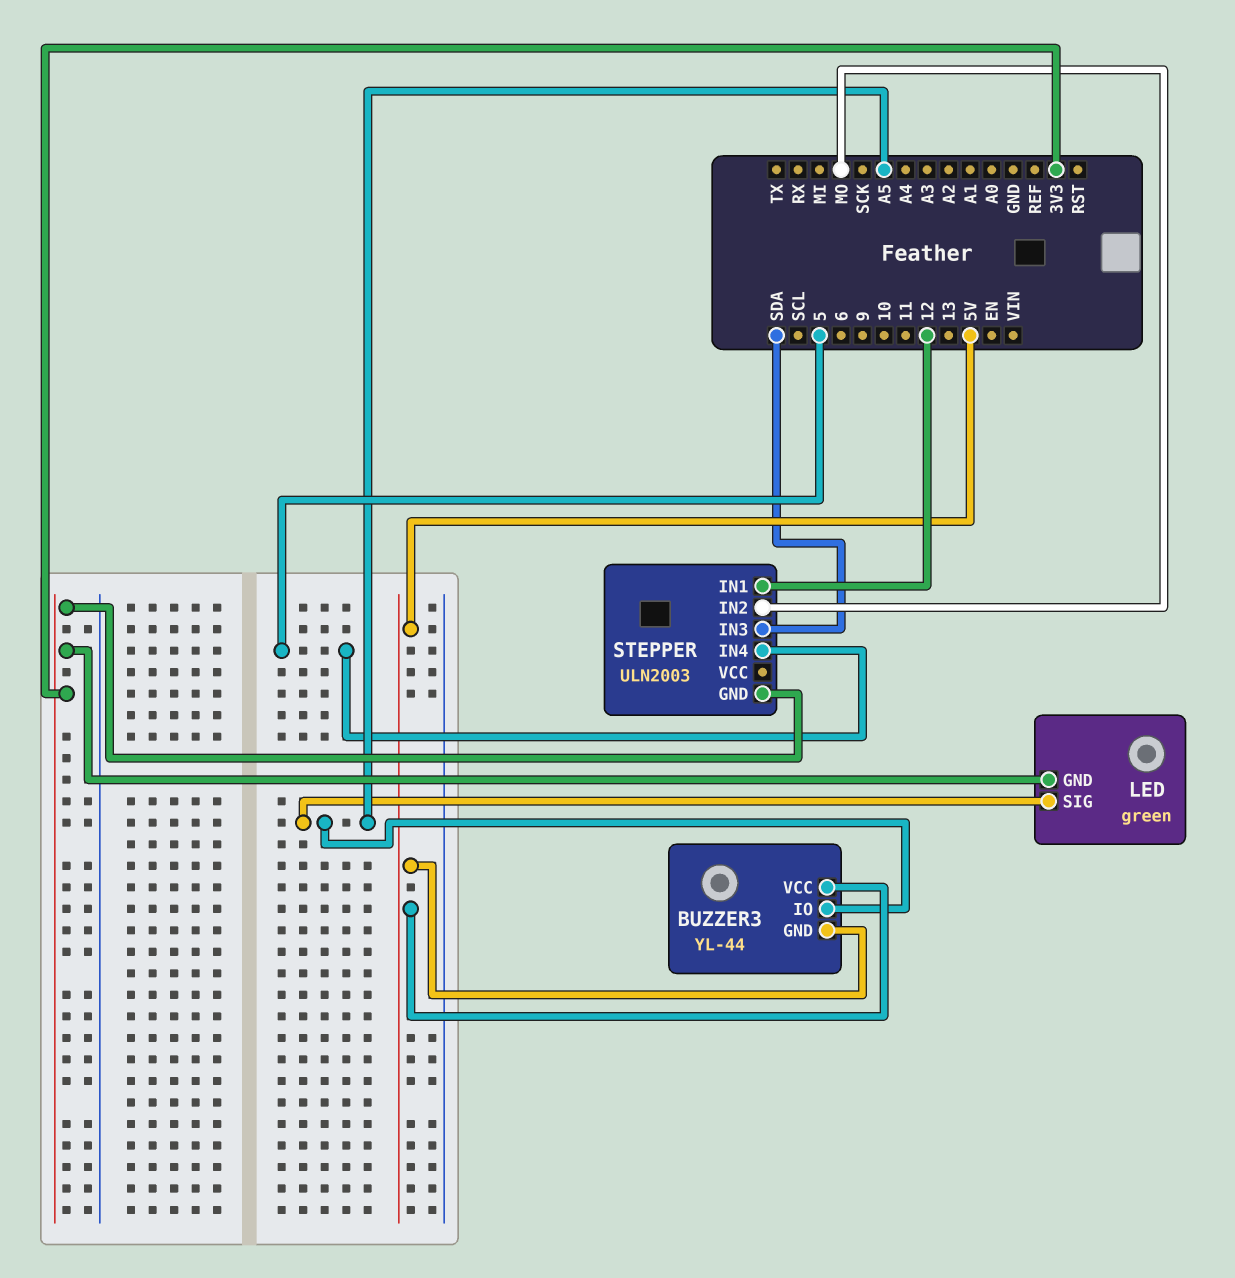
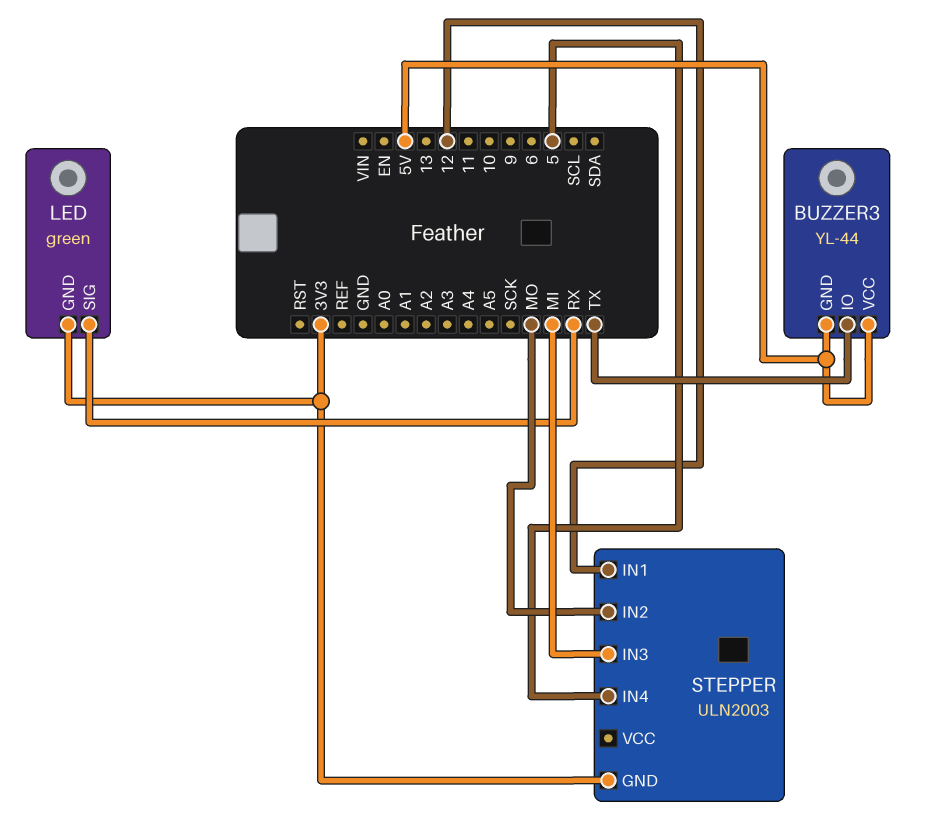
BUZZER3 pin IO: A5 -> TX
LED pin SIG: A5 -> RX
STEPPER pin IN3: SDA -> MI

